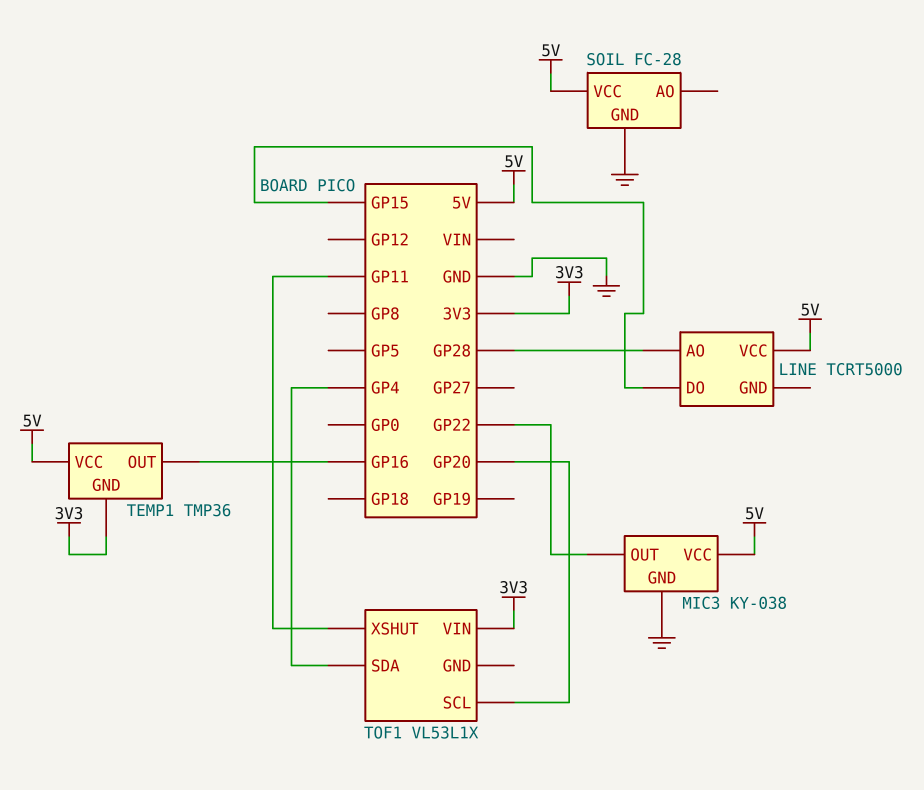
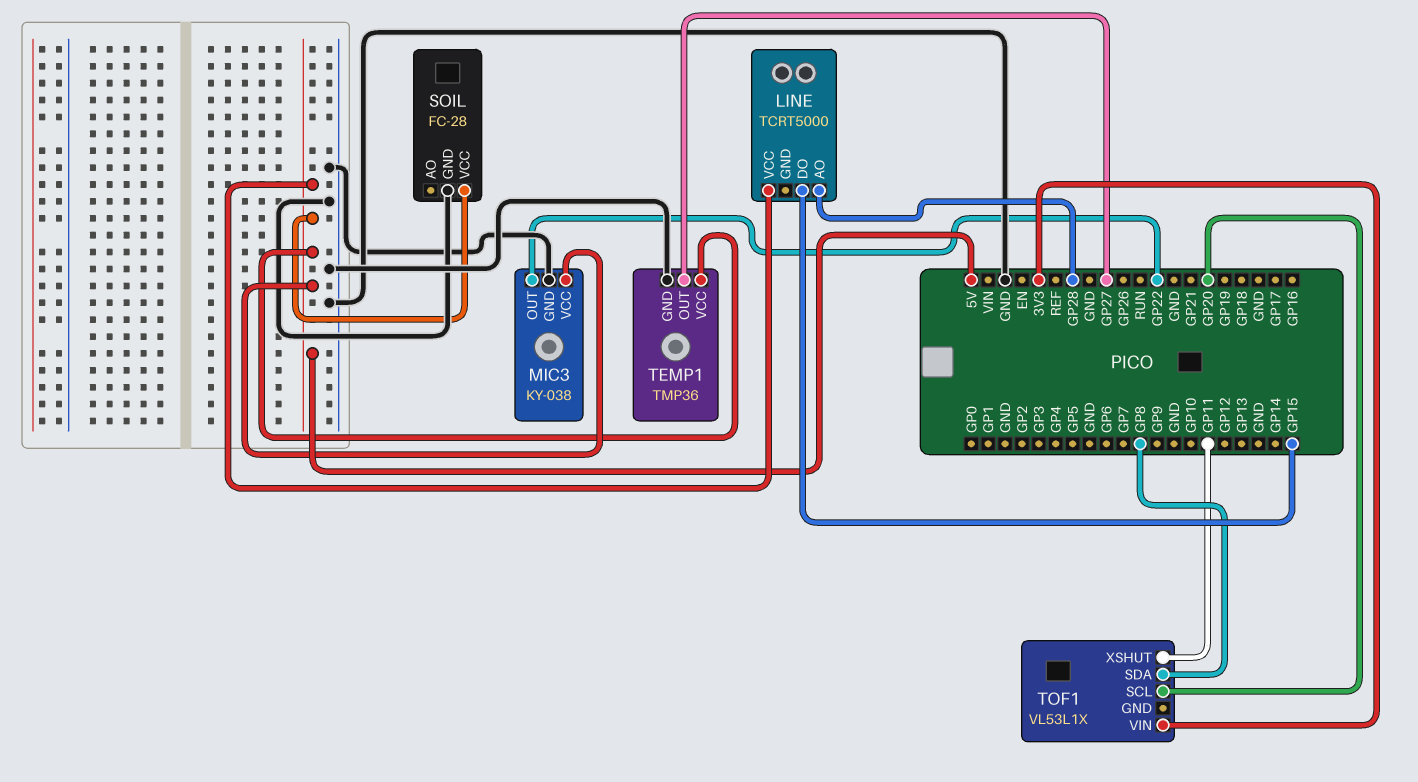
TEMP1 pin GND: 3V3 -> GND
TEMP1 pin OUT: GP16 -> GP27
TOF1 pin SDA: GP4 -> GP8

